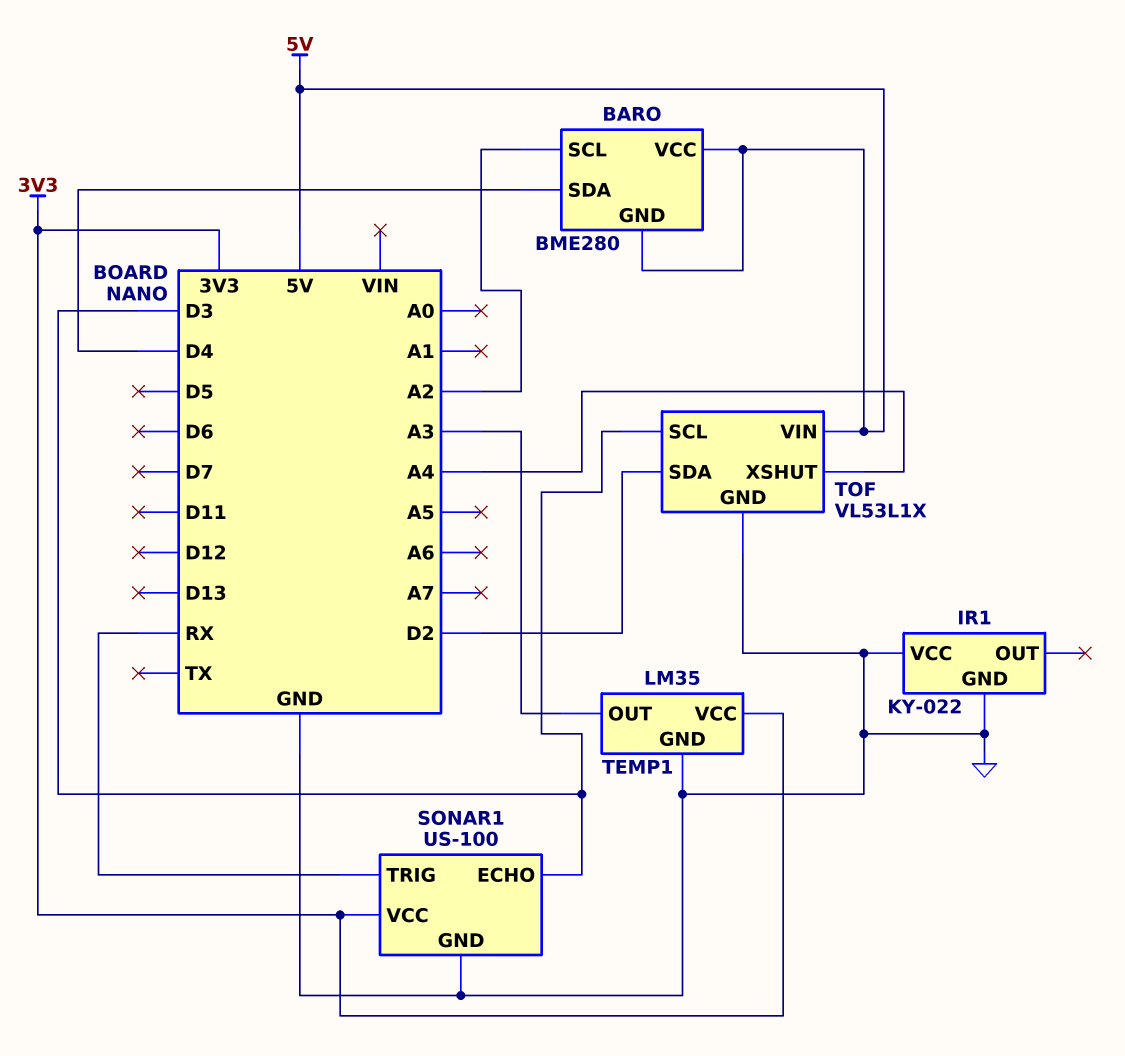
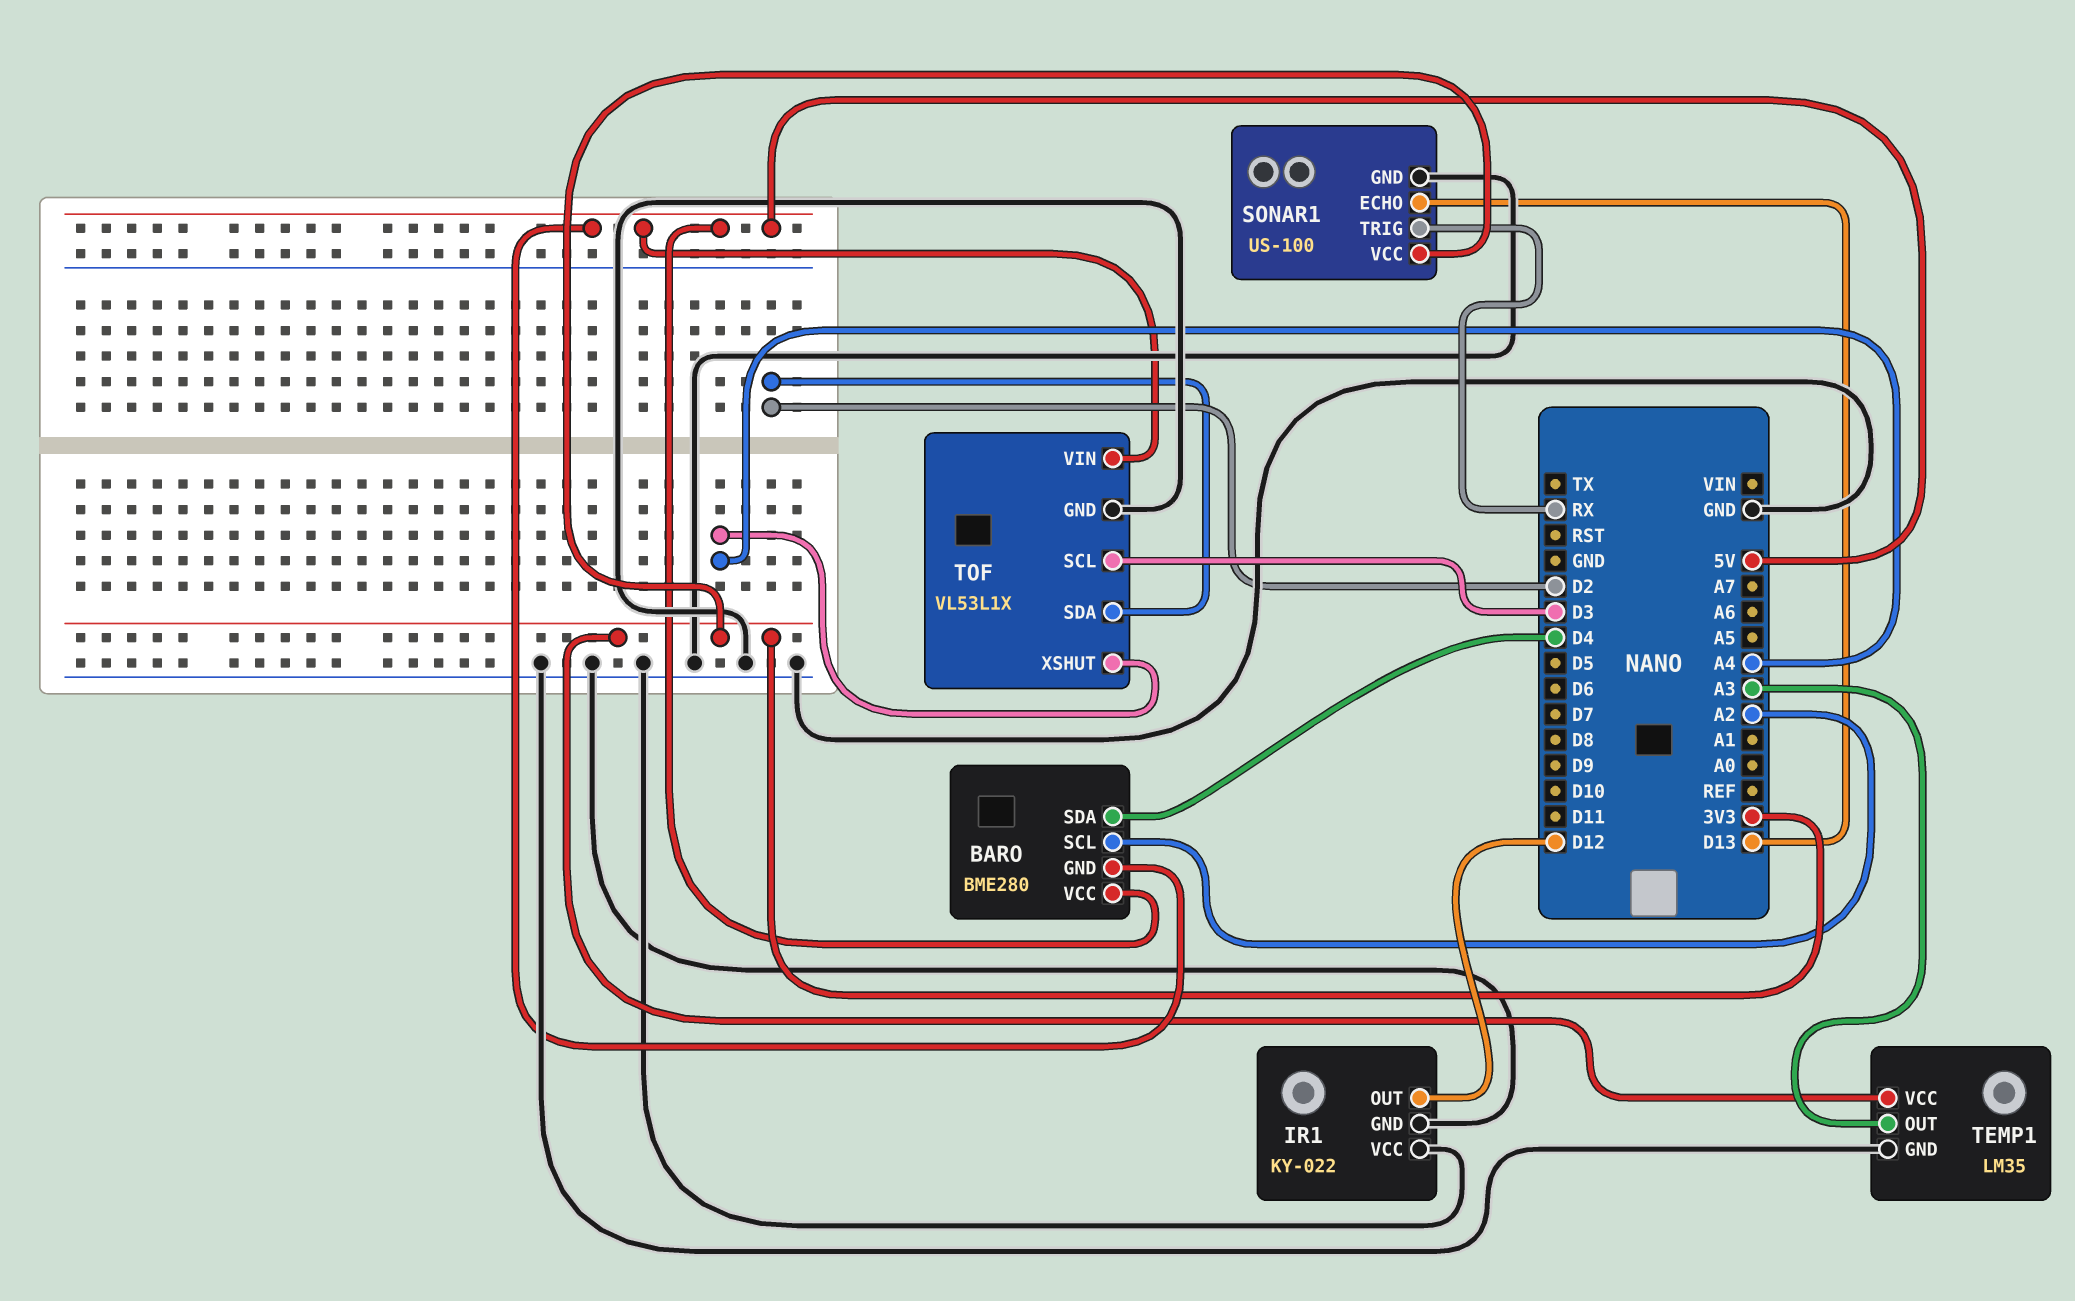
IR1 pin OUT: none -> D12
SONAR1 pin ECHO: D3 -> D13

